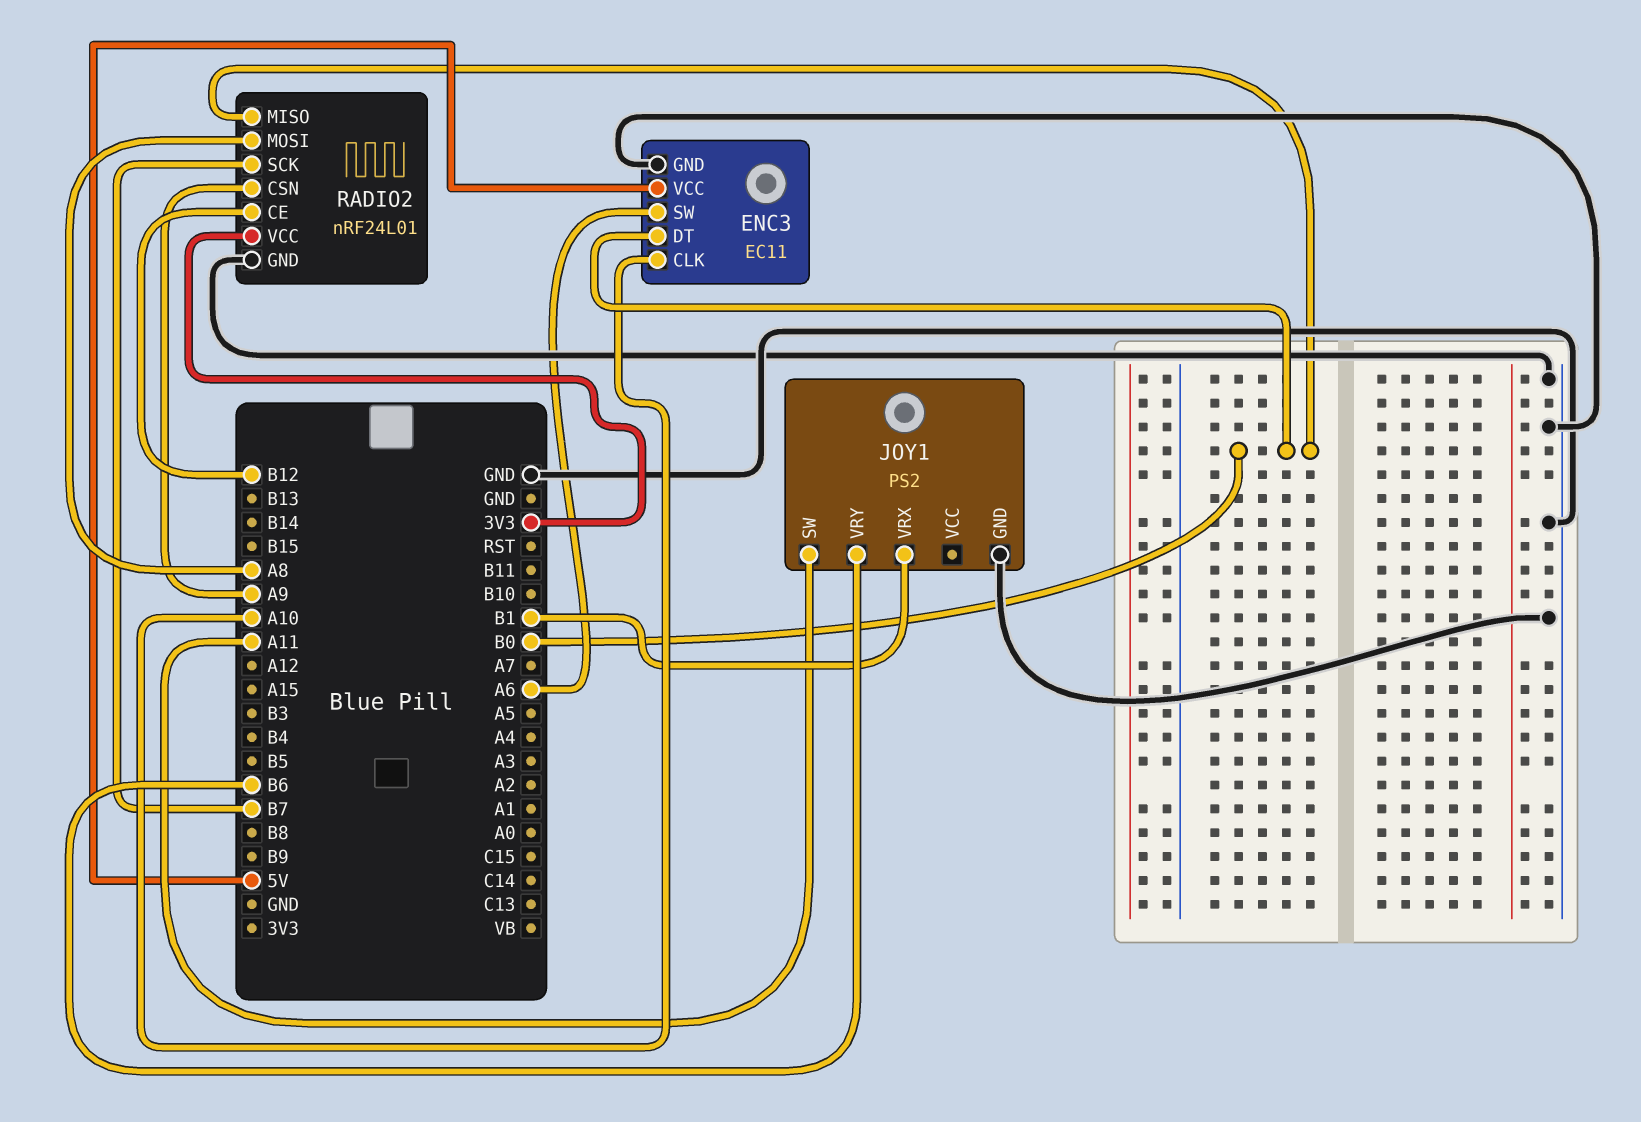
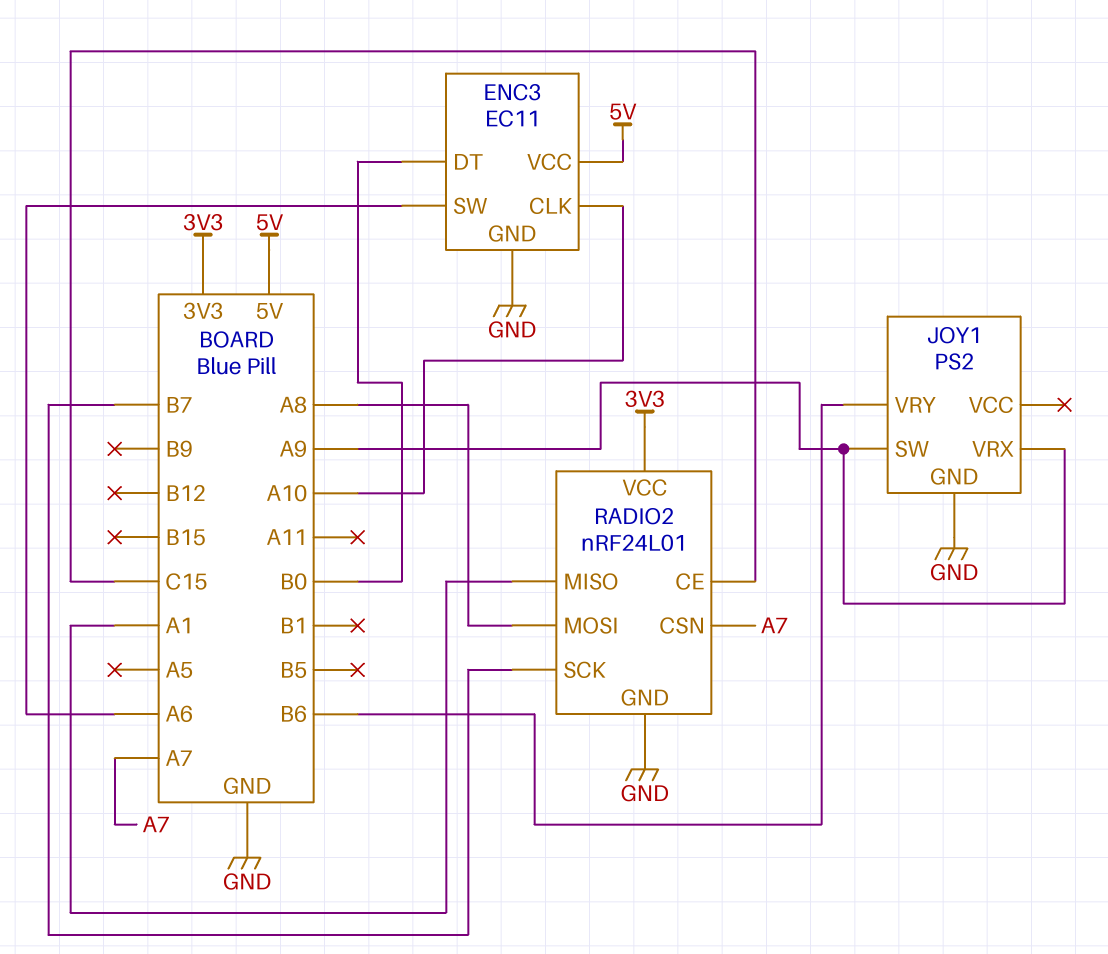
JOY1 pin SW: A11 -> A9
JOY1 pin VRX: B1 -> A9
RADIO2 pin CE: B12 -> C15
RADIO2 pin CSN: A9 -> A7
RADIO2 pin MISO: B0 -> A1

